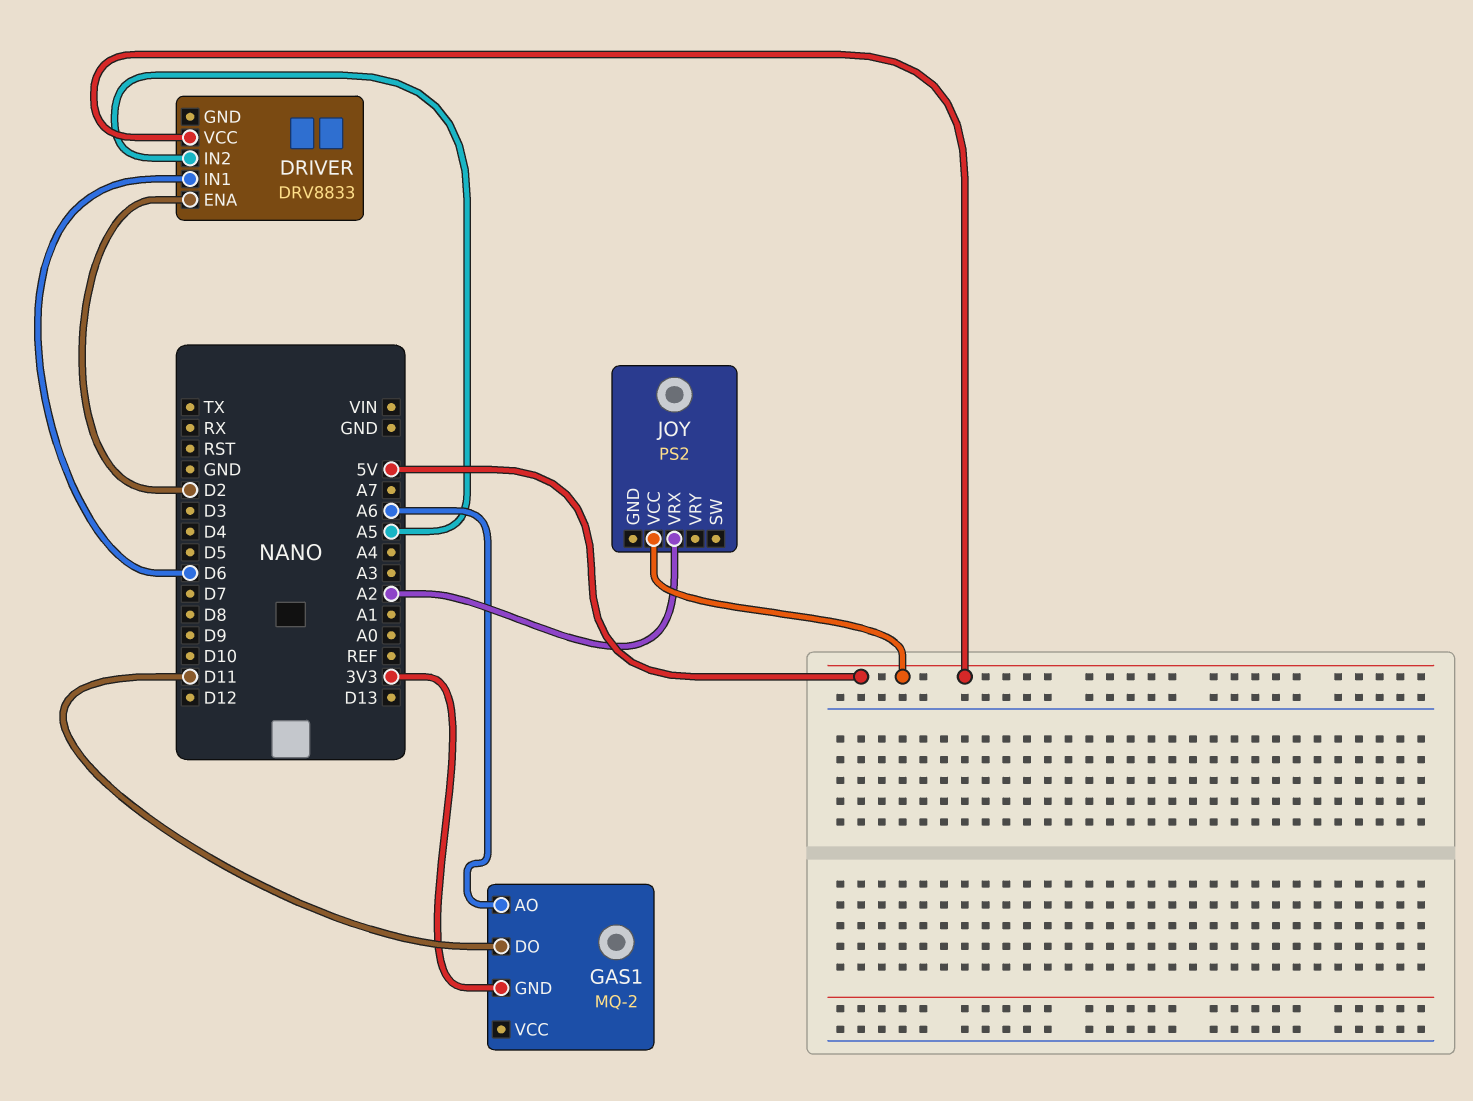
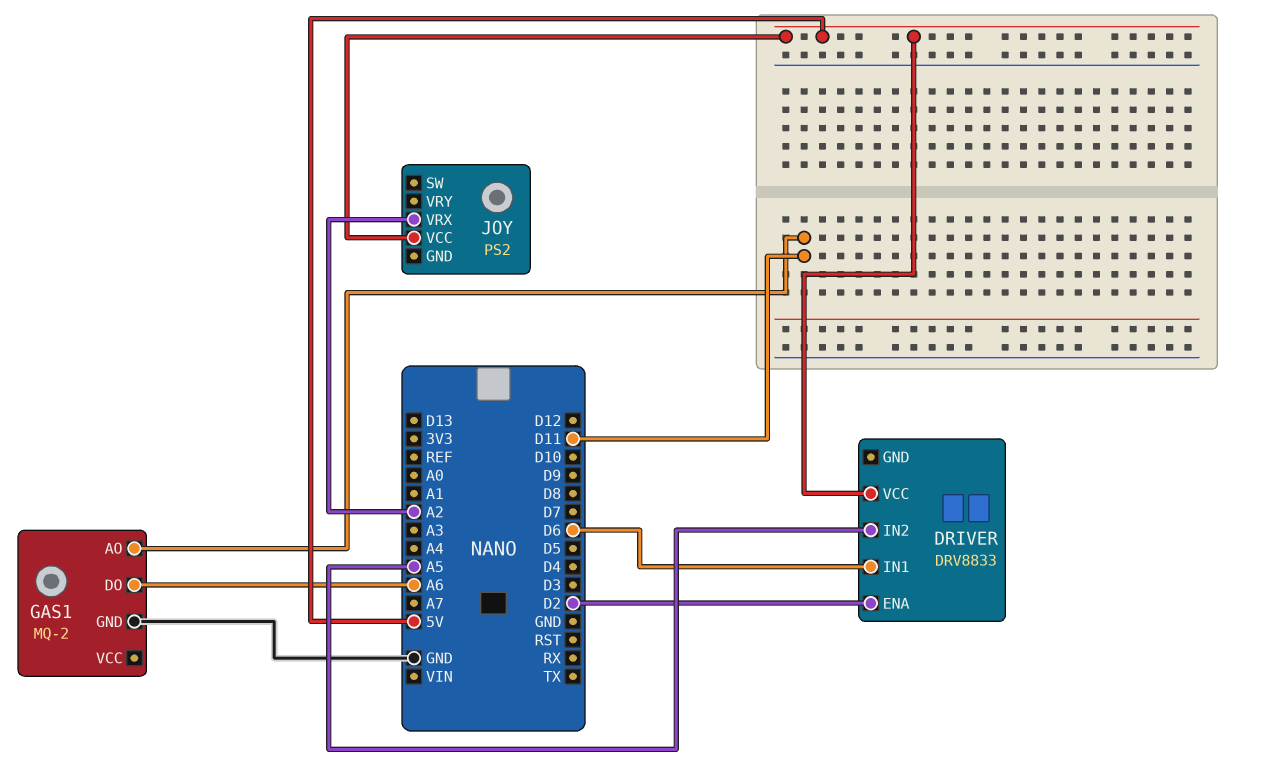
GAS1 pin AO: A6 -> D11
GAS1 pin DO: D11 -> A6
GAS1 pin GND: 3V3 -> GND

